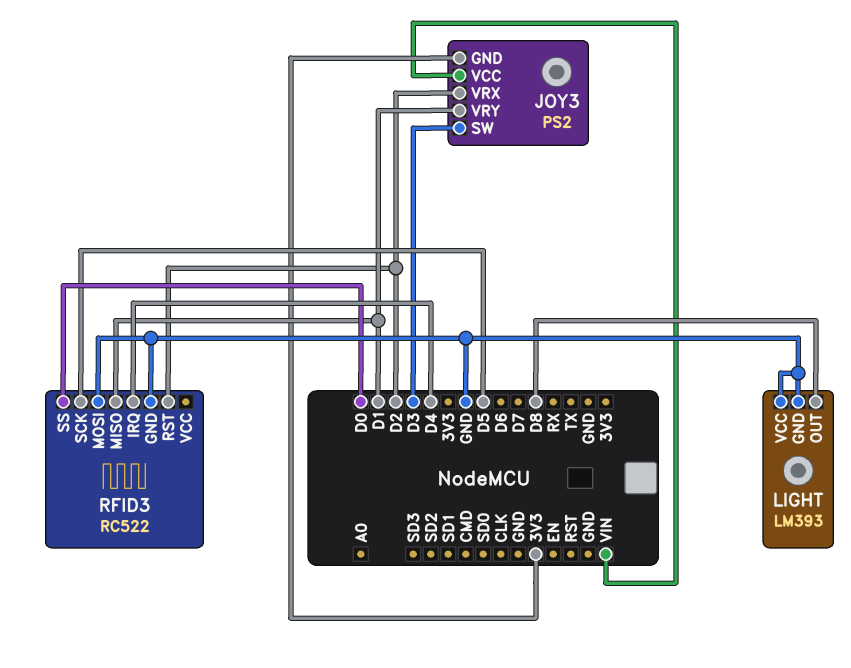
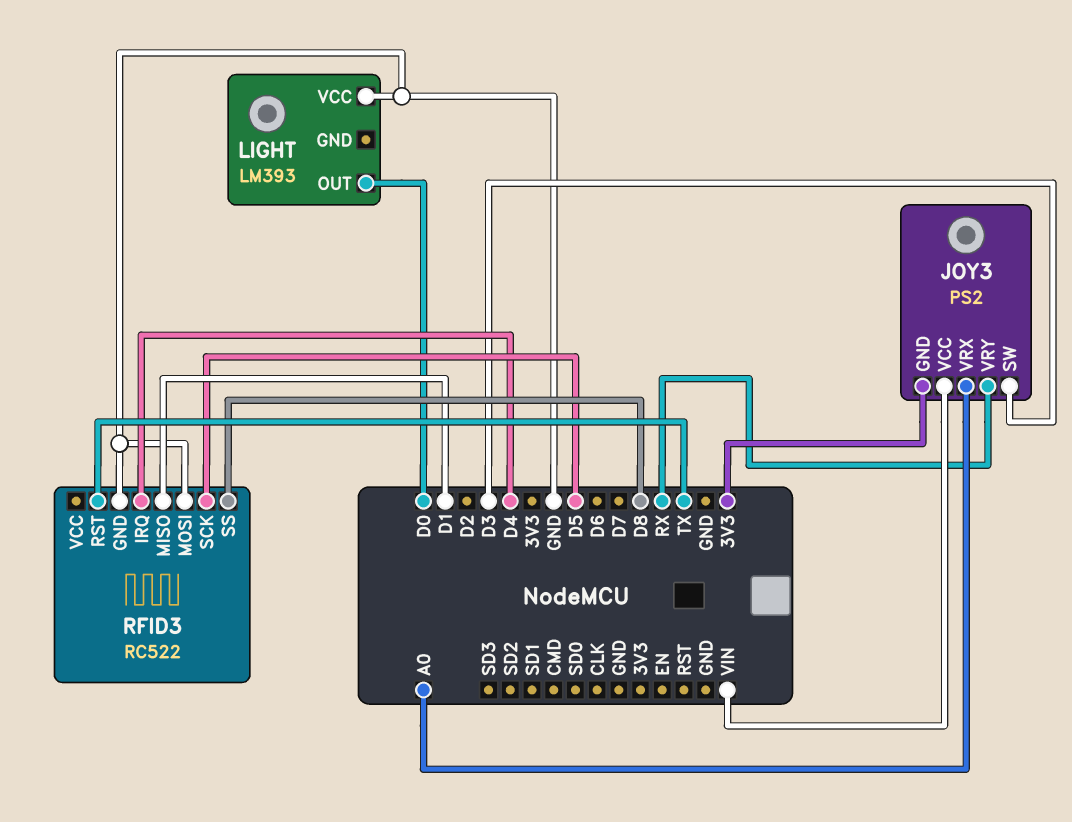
JOY3 pin VRX: D2 -> A0
JOY3 pin VRY: D1 -> RX
LIGHT pin GND: GND -> none
LIGHT pin OUT: D8 -> D0
RFID3 pin RST: D2 -> TX
RFID3 pin SS: D0 -> D8

